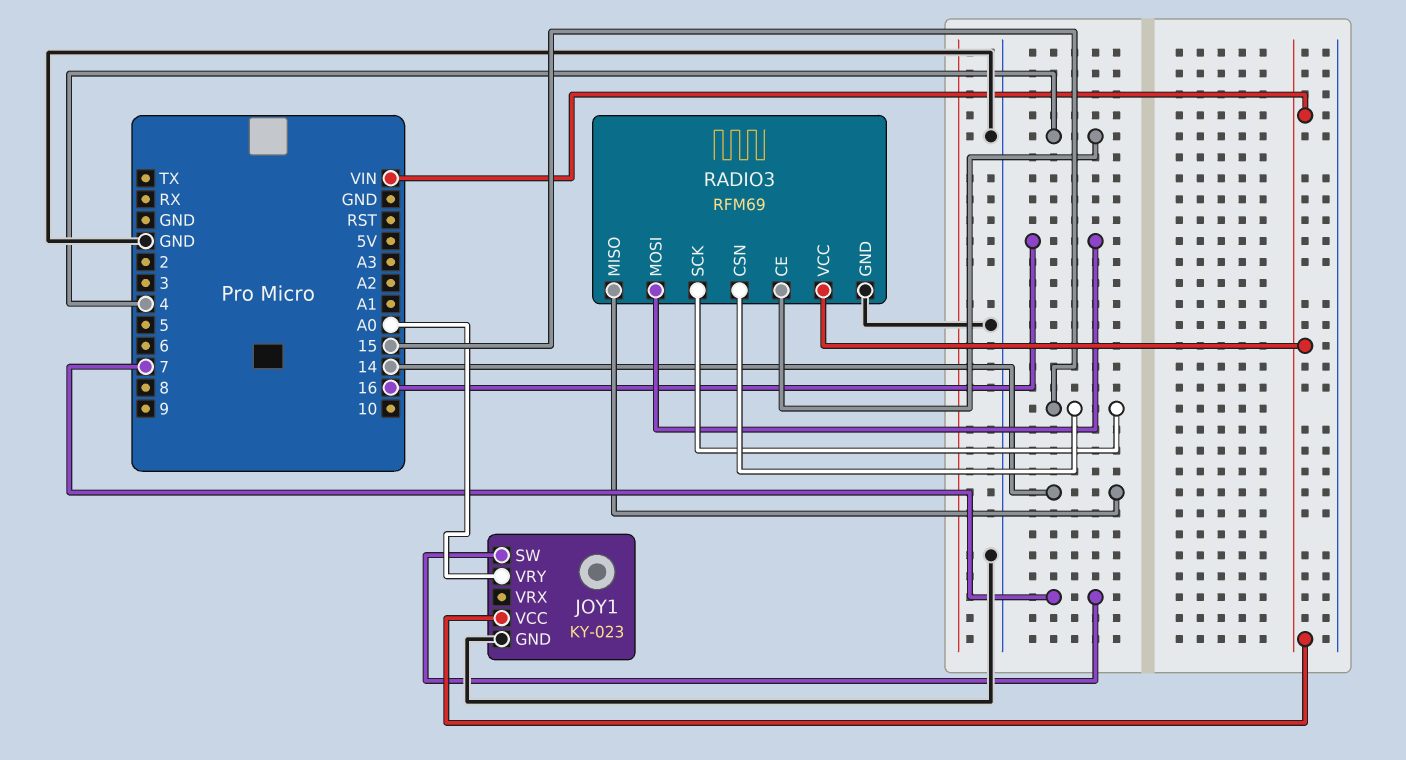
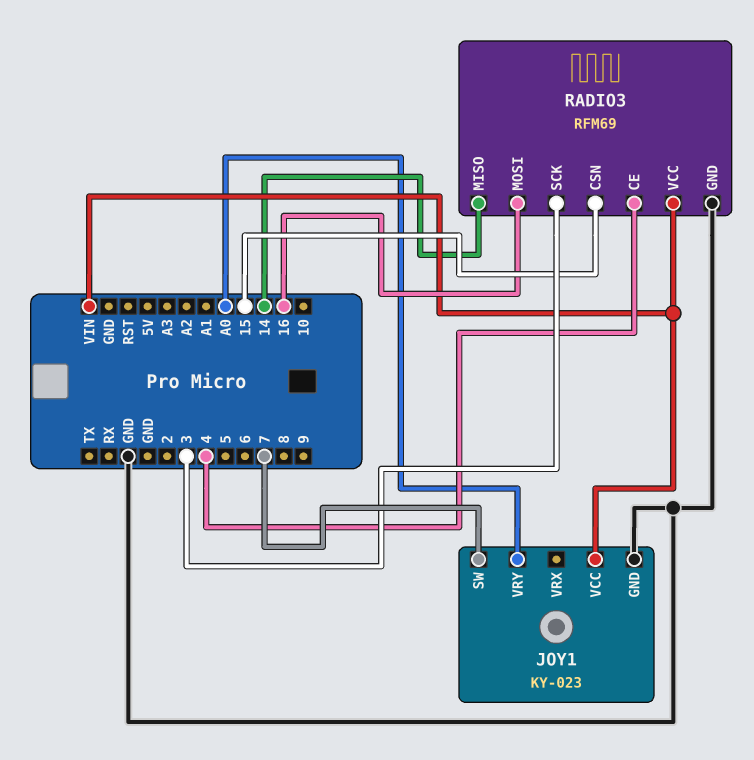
RADIO3 pin SCK: 15 -> 3

